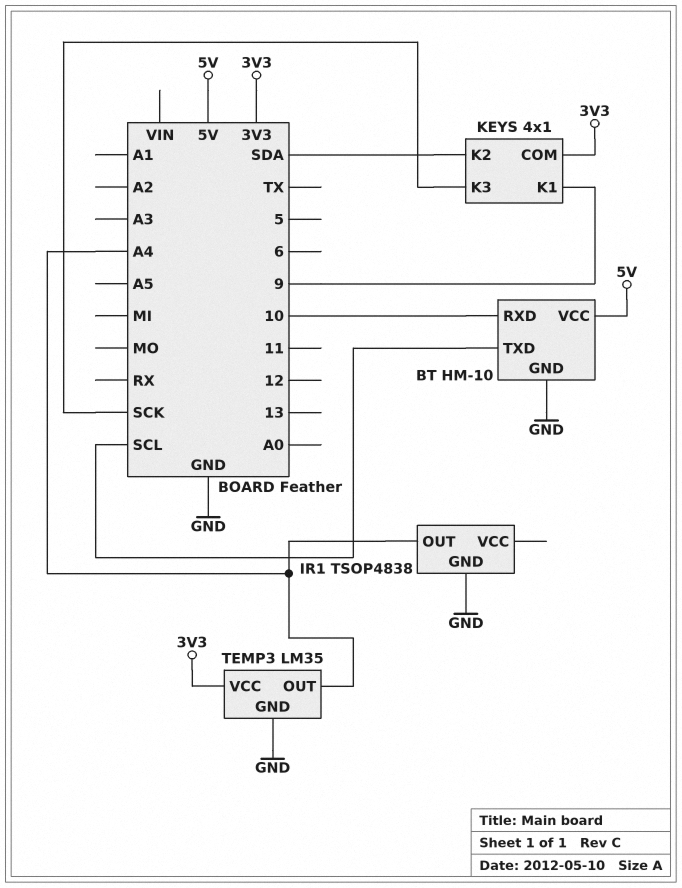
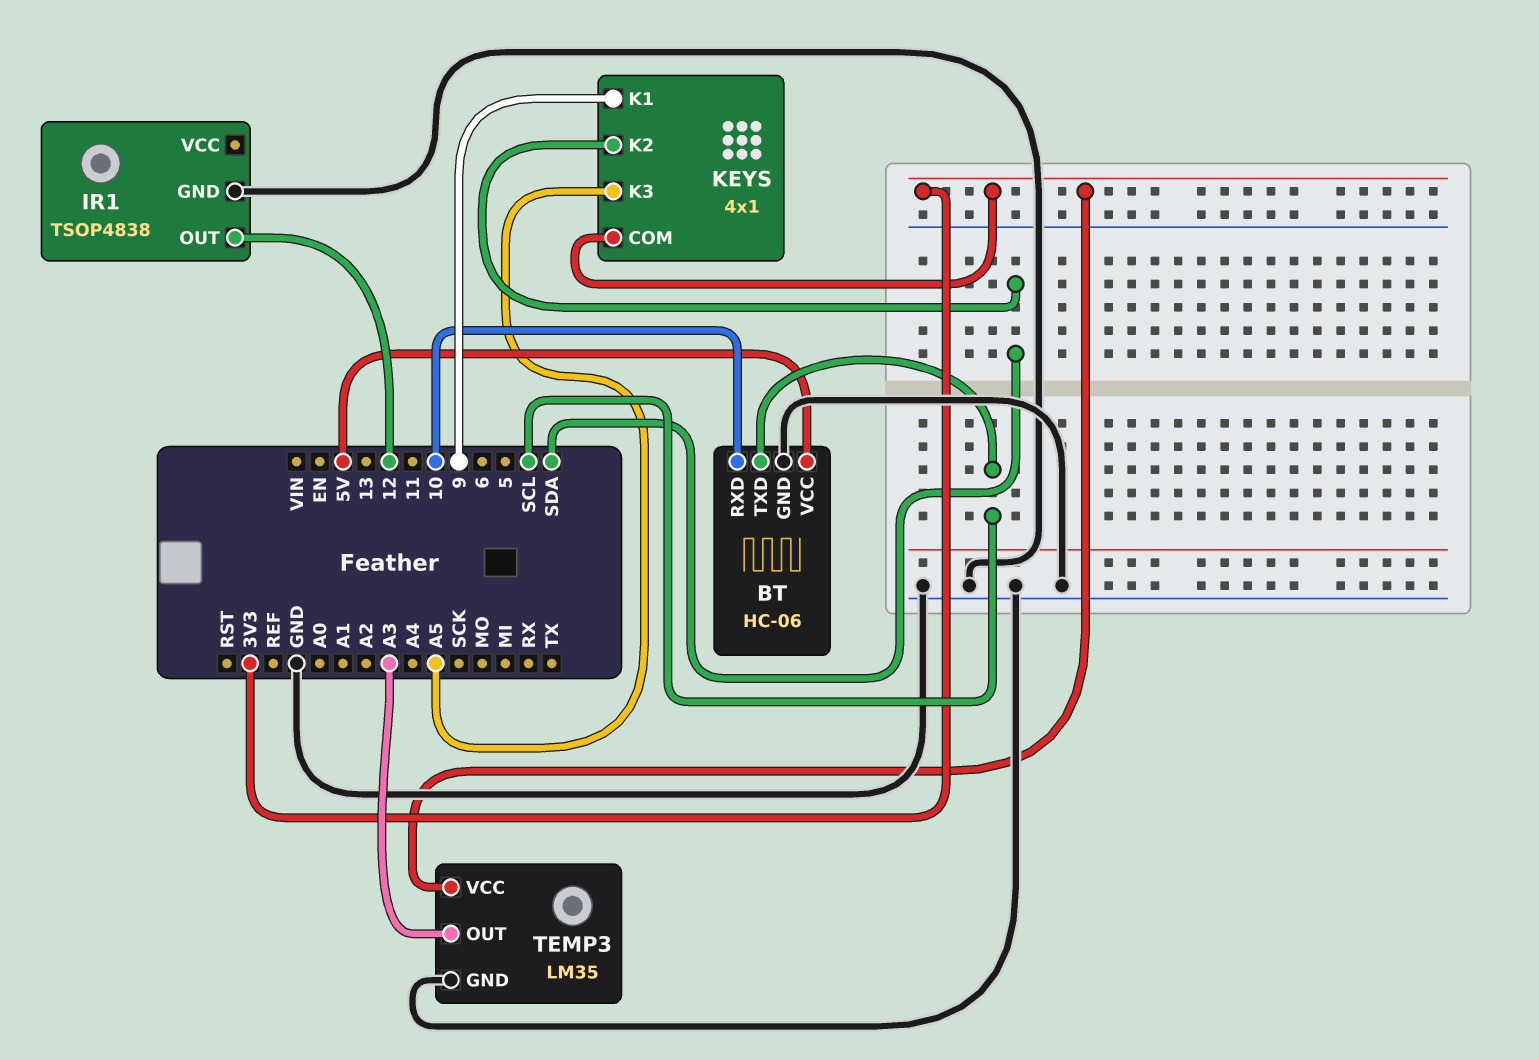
BT: HM-10 -> HC-06
IR1 pin OUT: A4 -> 12
KEYS pin K3: SCK -> A5
TEMP3 pin OUT: A4 -> A3

